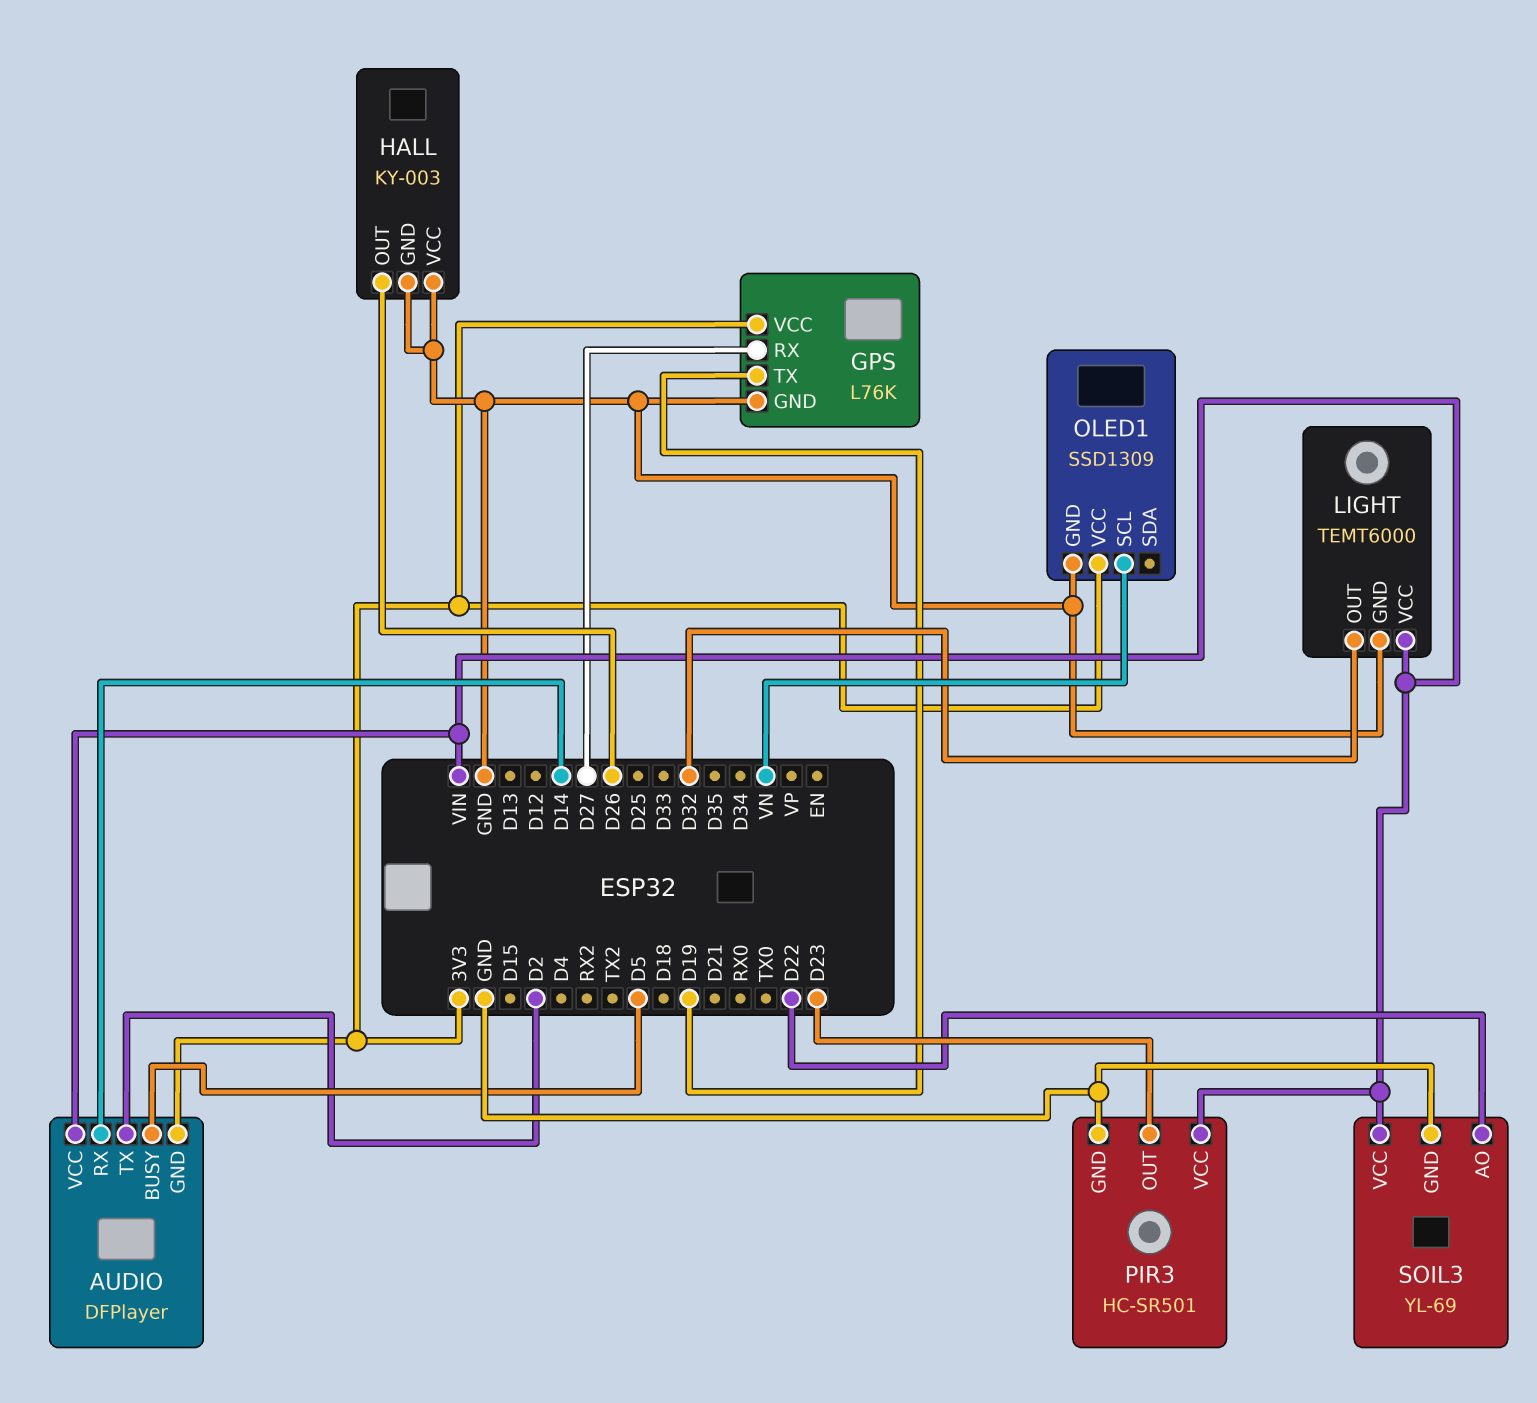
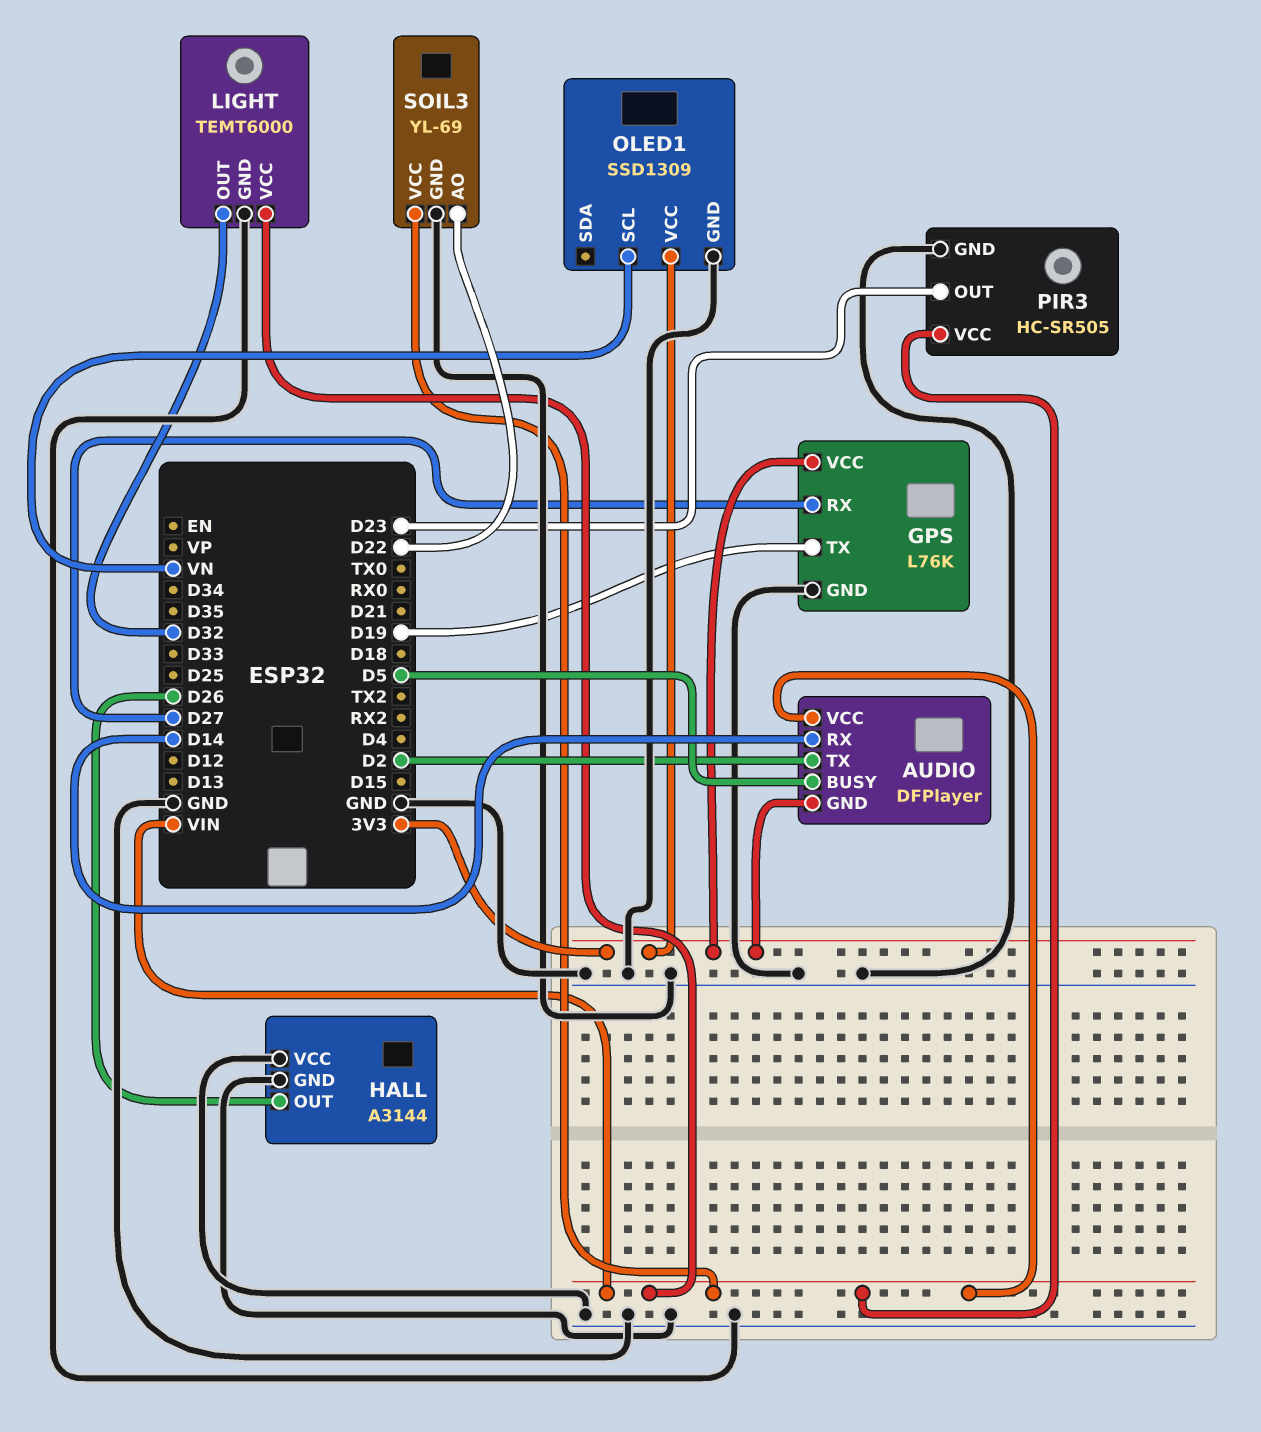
HALL: KY-003 -> A3144
PIR3: HC-SR501 -> HC-SR505

